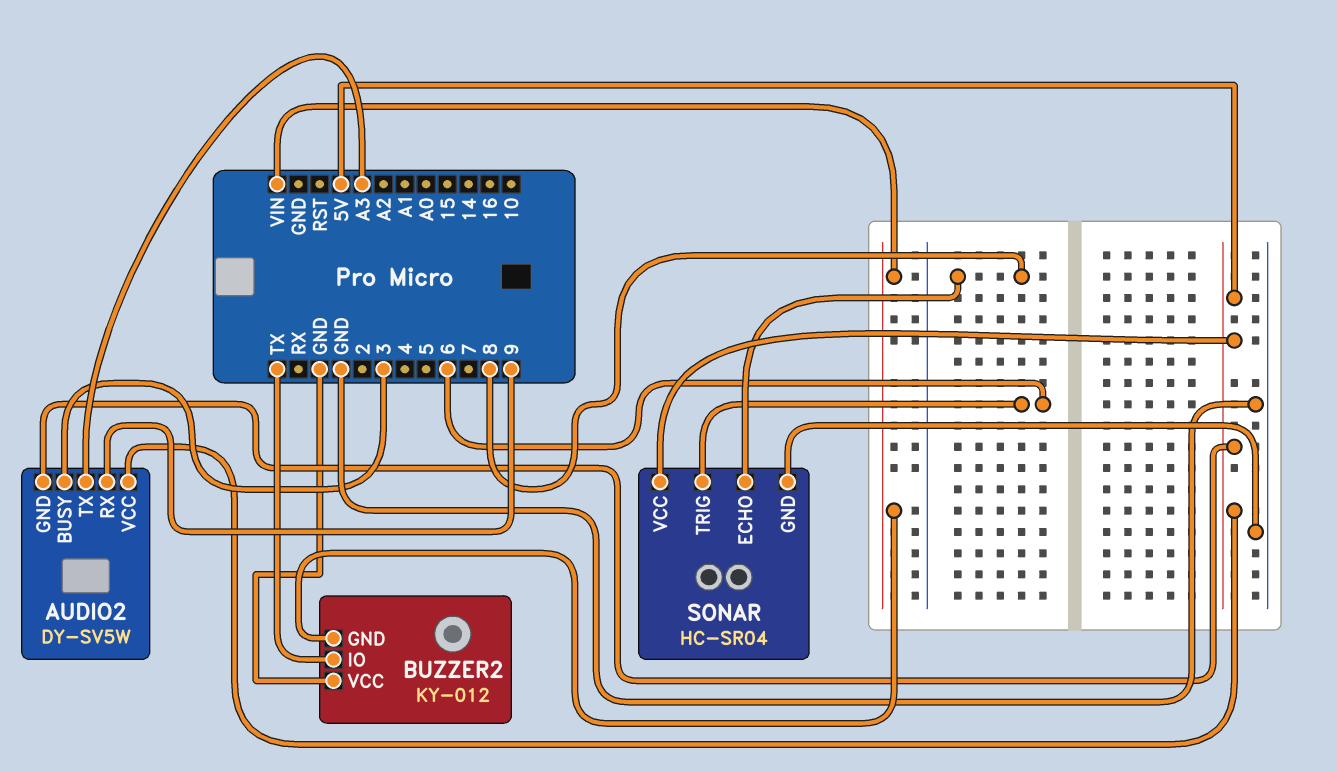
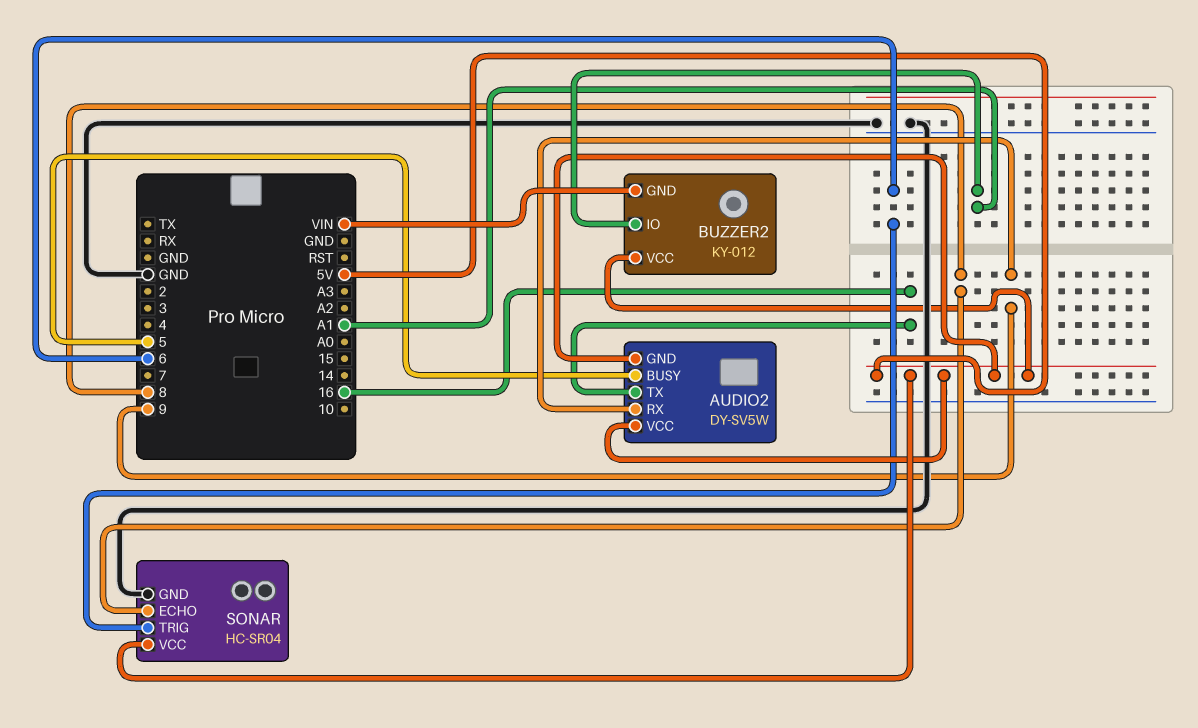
AUDIO2 pin BUSY: 3 -> 5
AUDIO2 pin TX: A3 -> 16
BUZZER2 pin IO: TX -> A1
BUZZER2 pin VCC: GND -> 5V

